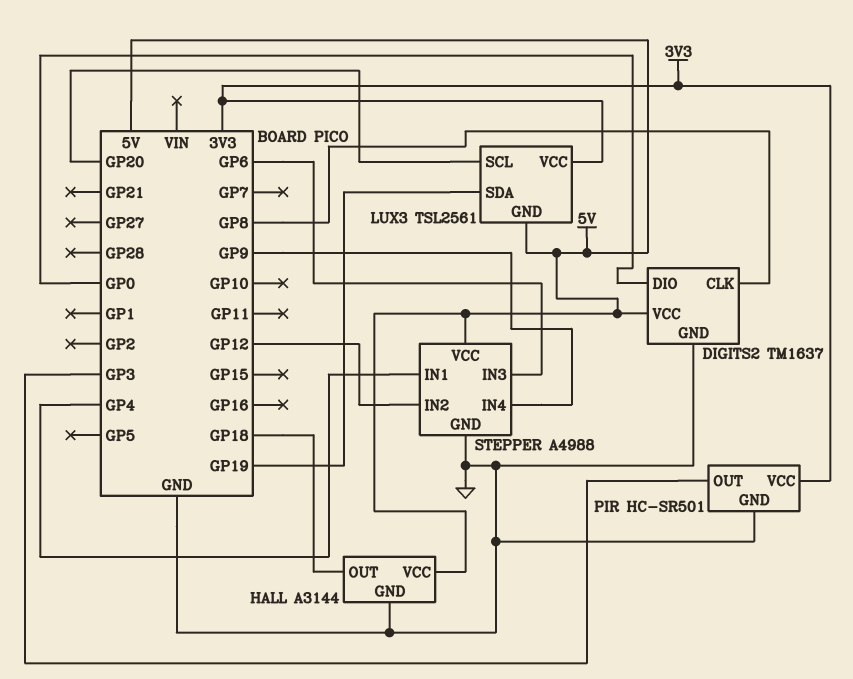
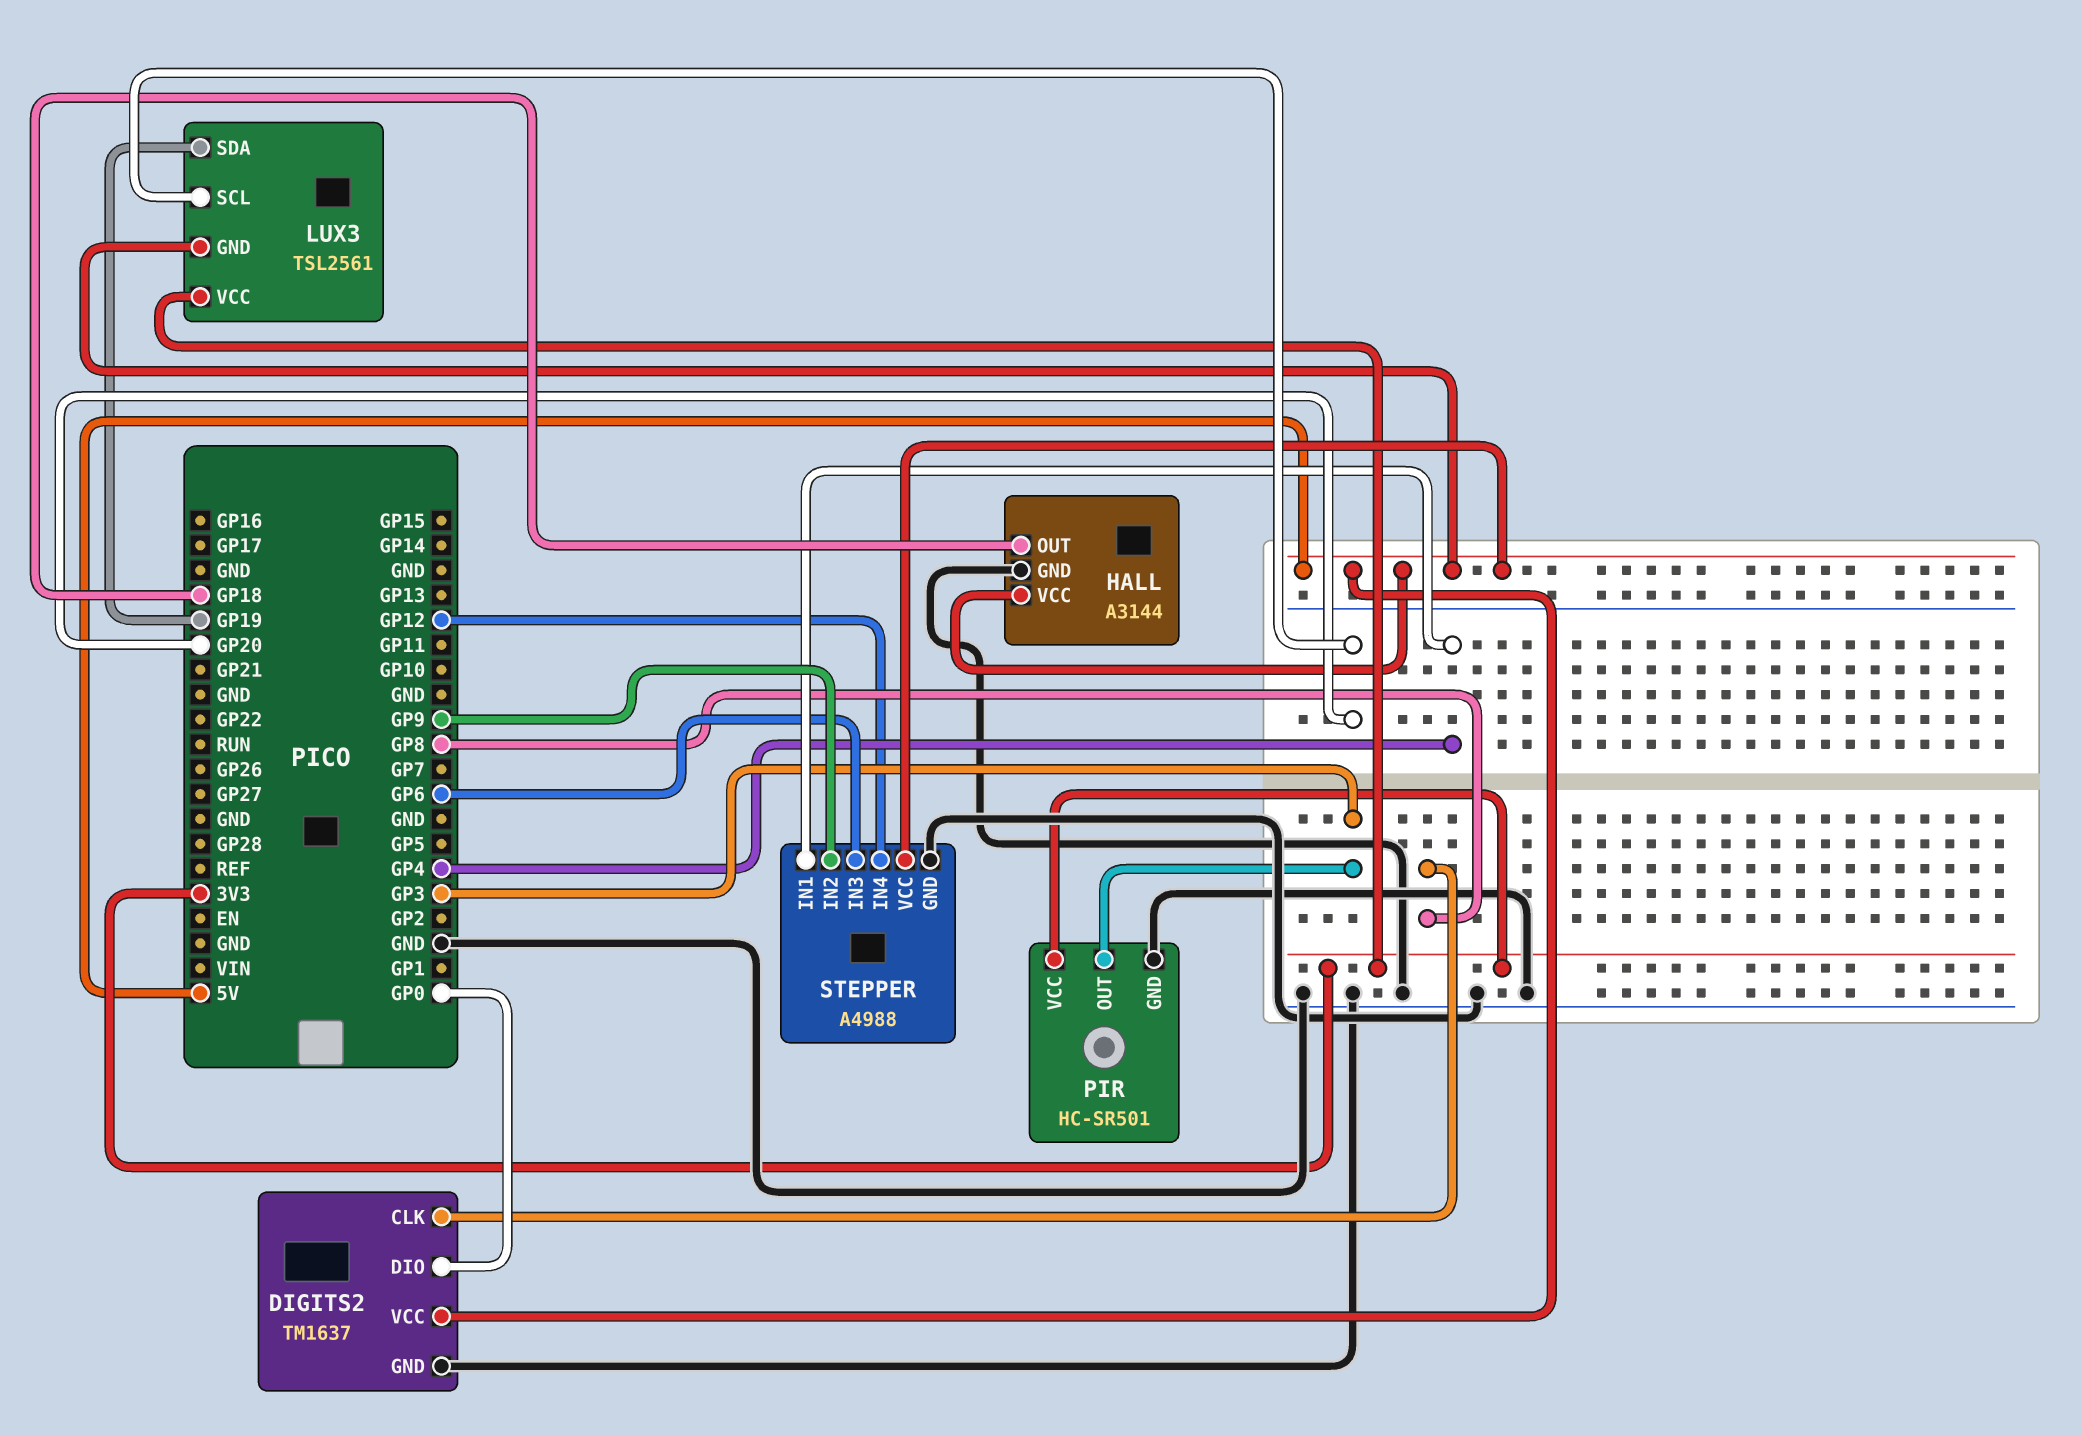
STEPPER pin IN2: GP12 -> GP9
STEPPER pin IN4: GP9 -> GP12

